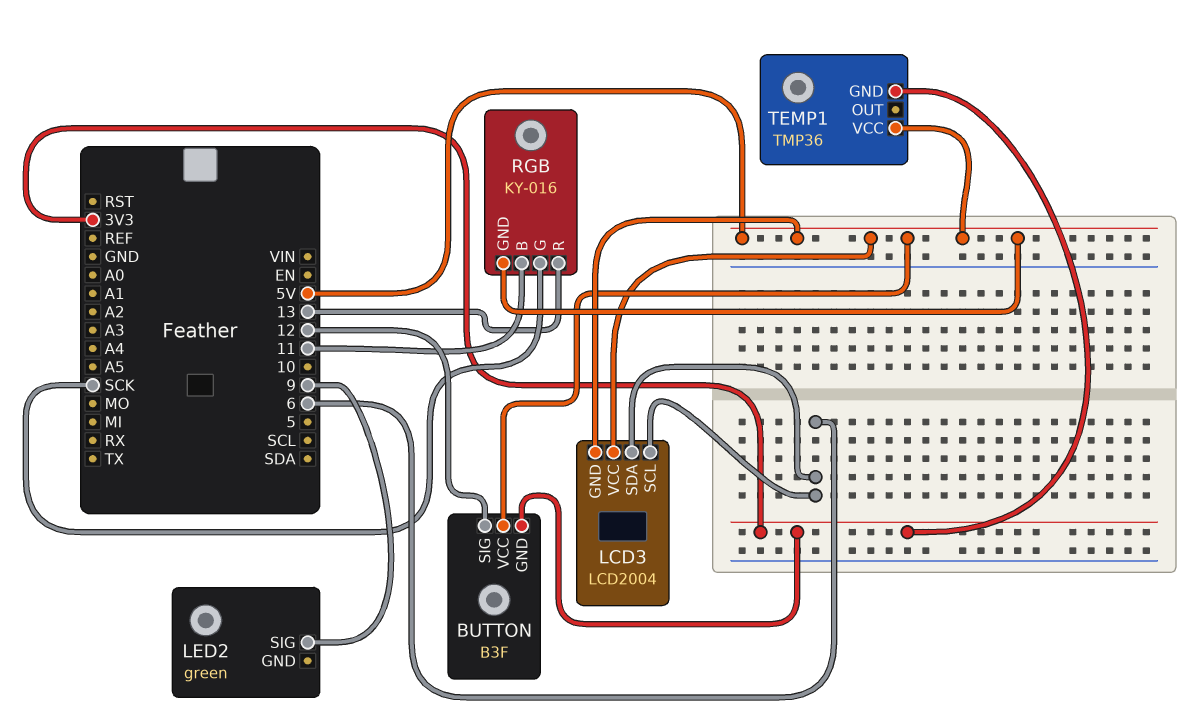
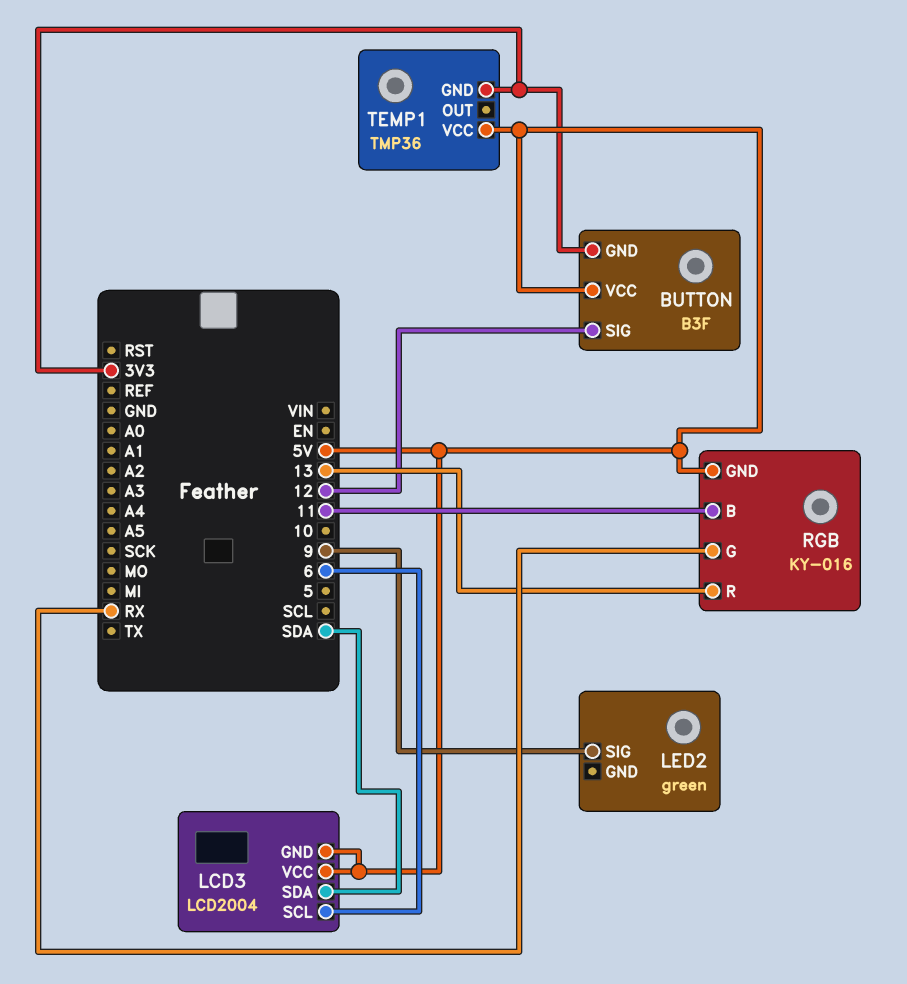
LCD3 pin SDA: 6 -> SDA
RGB pin G: SCK -> RX

